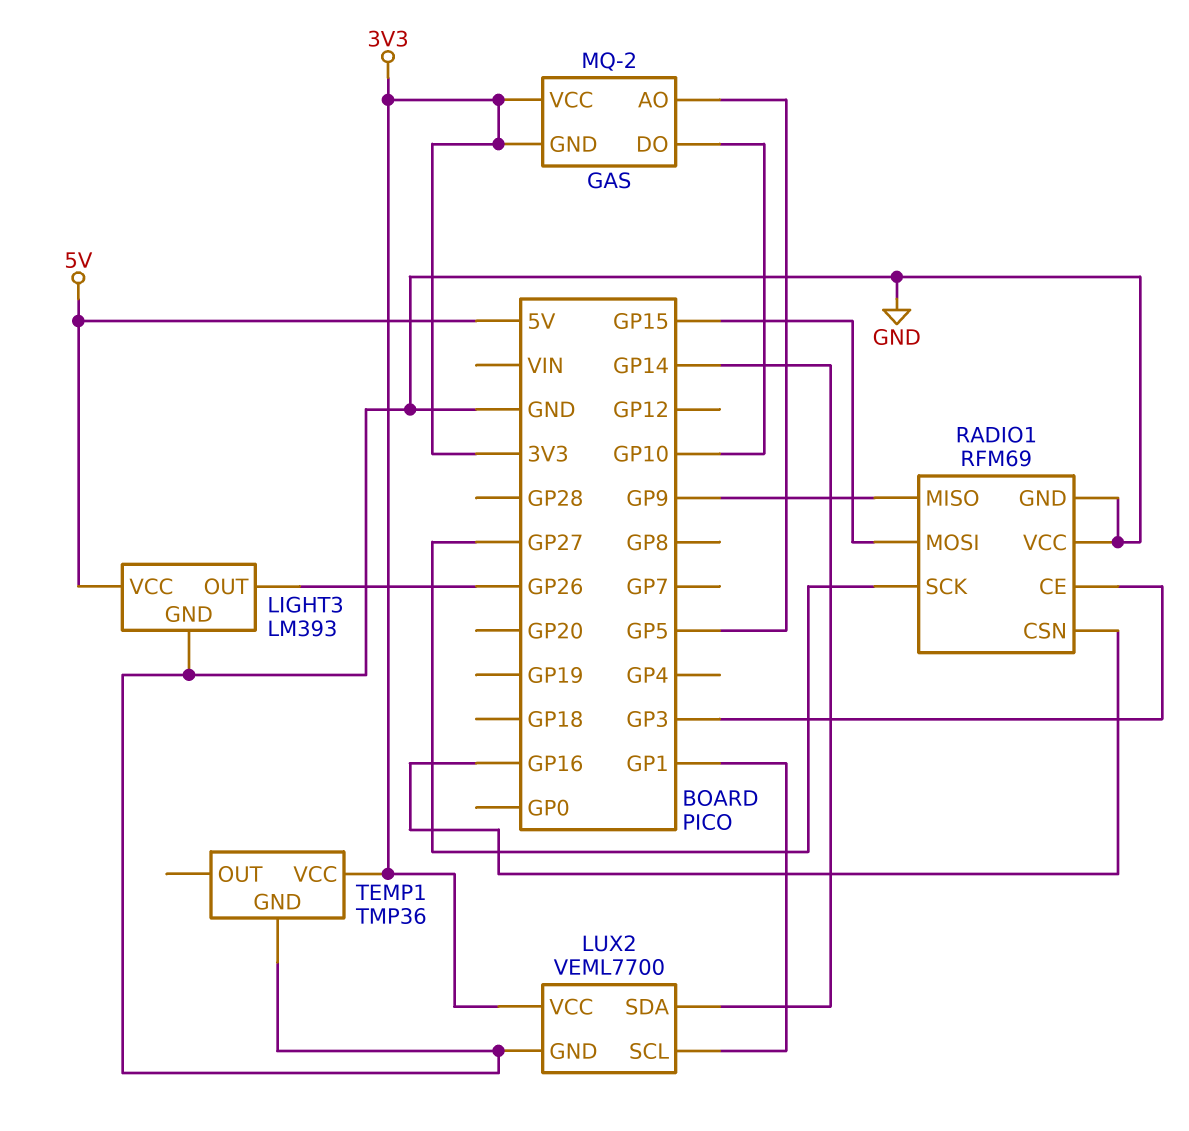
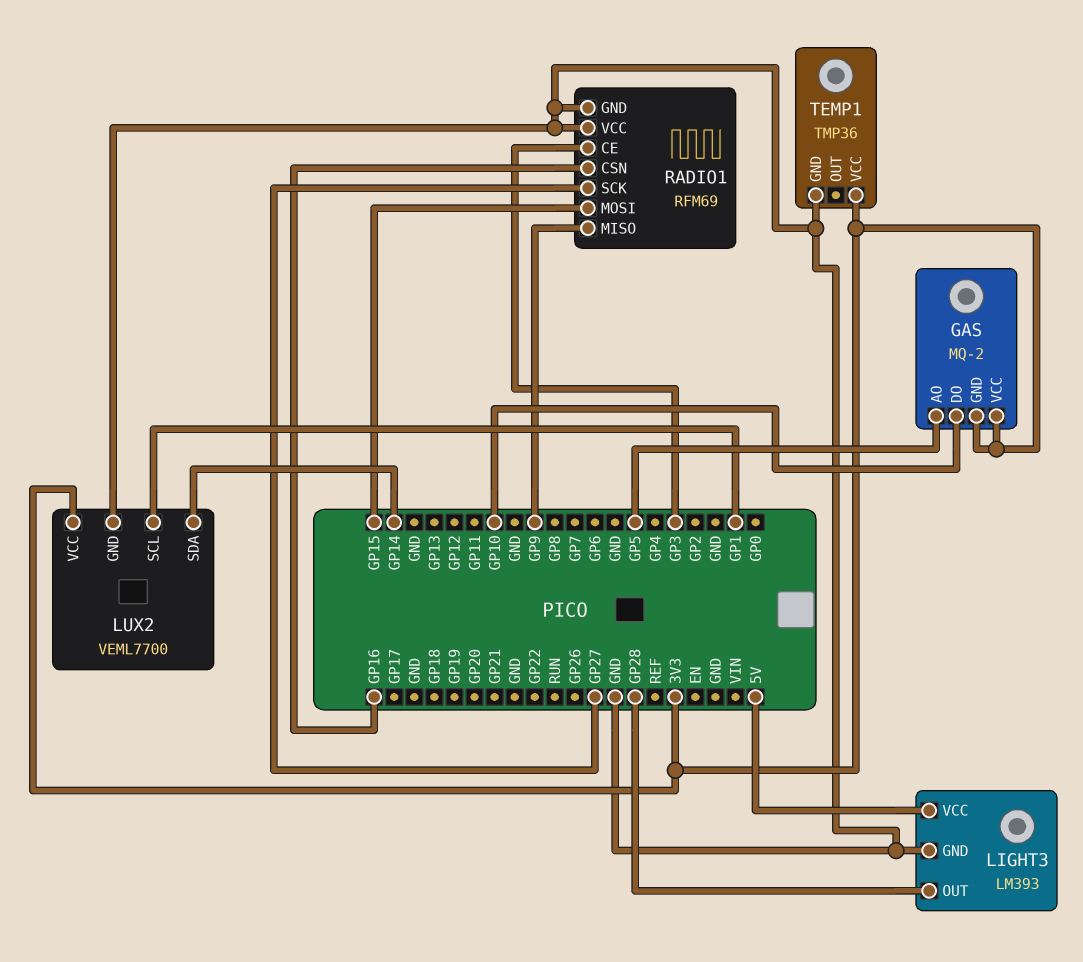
LIGHT3 pin OUT: GP26 -> GP28

